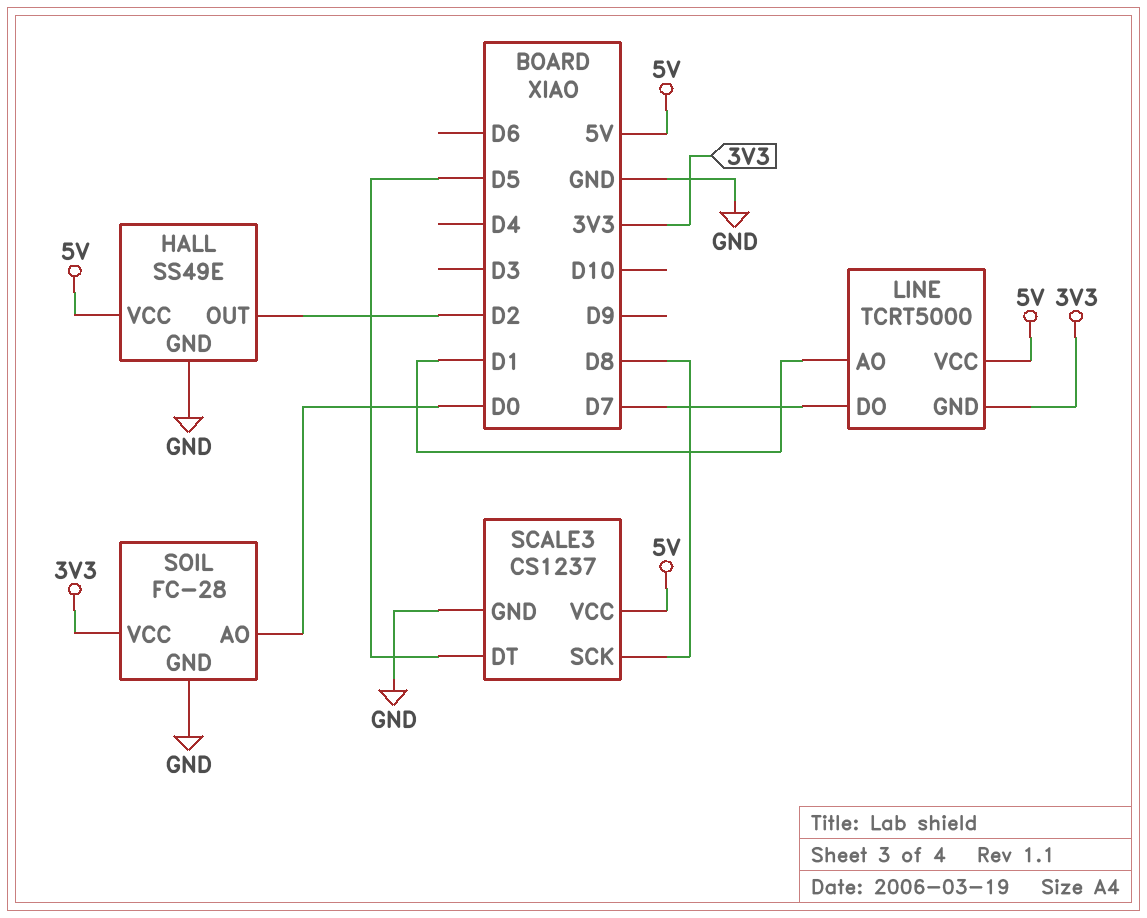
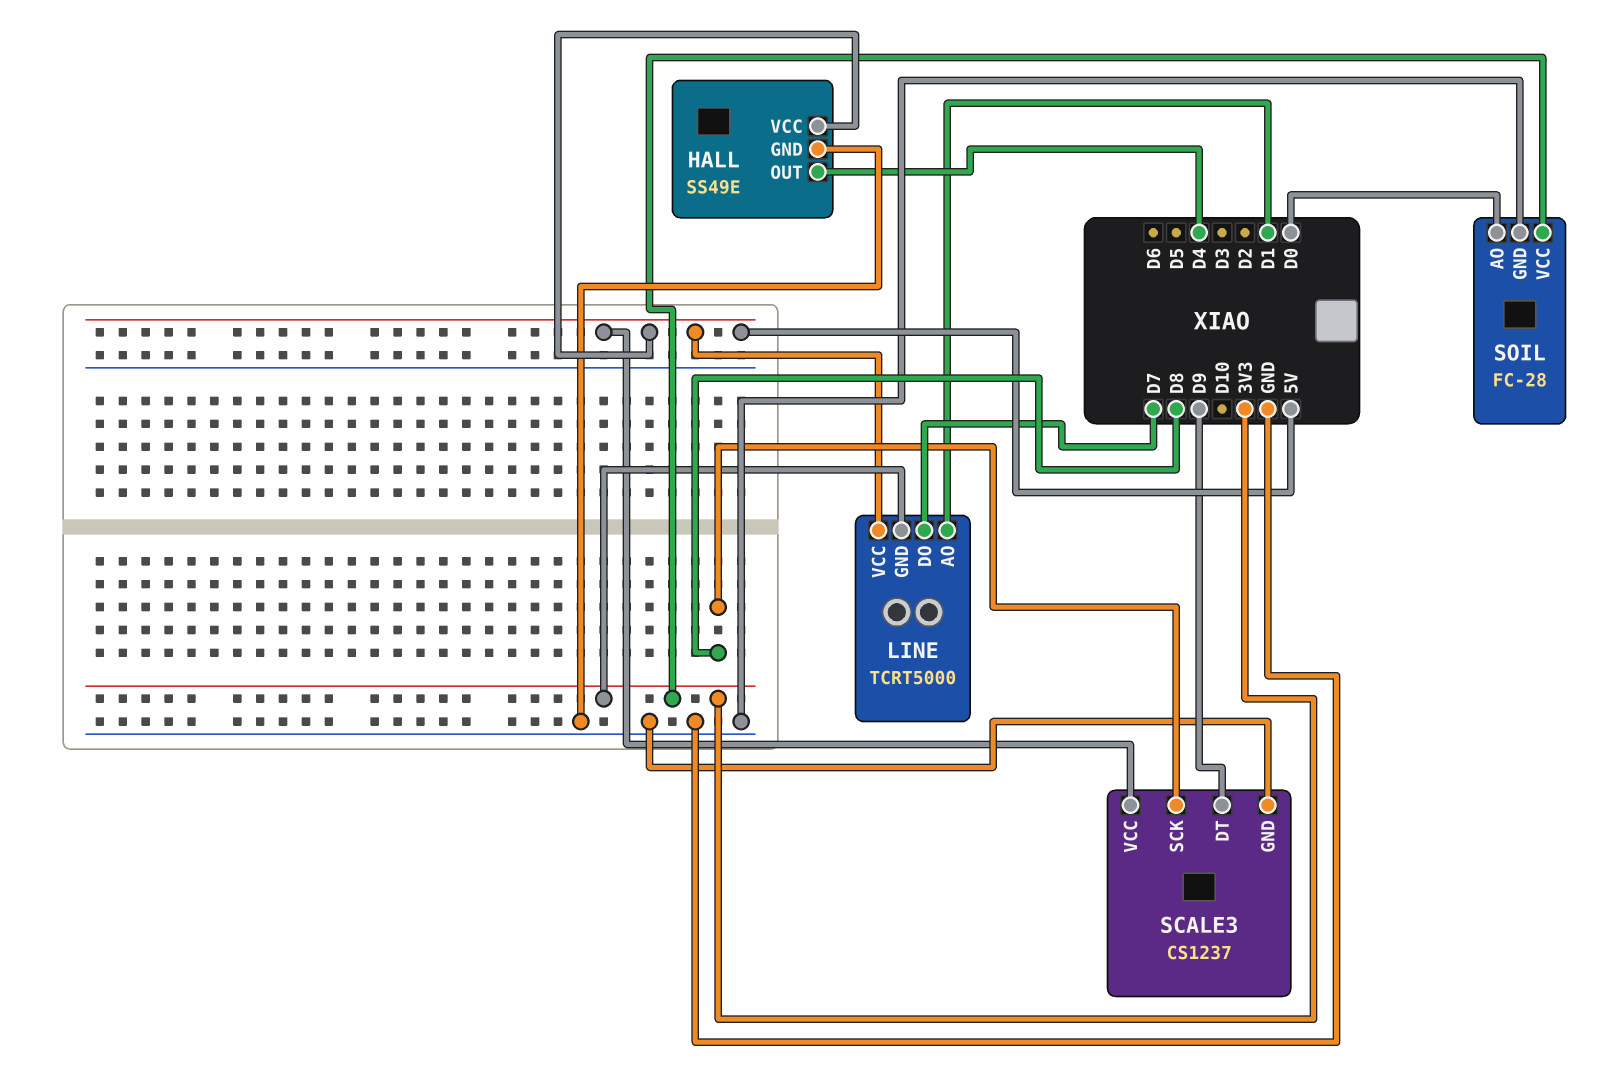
HALL pin OUT: D2 -> D4
SCALE3 pin DT: D5 -> D9

